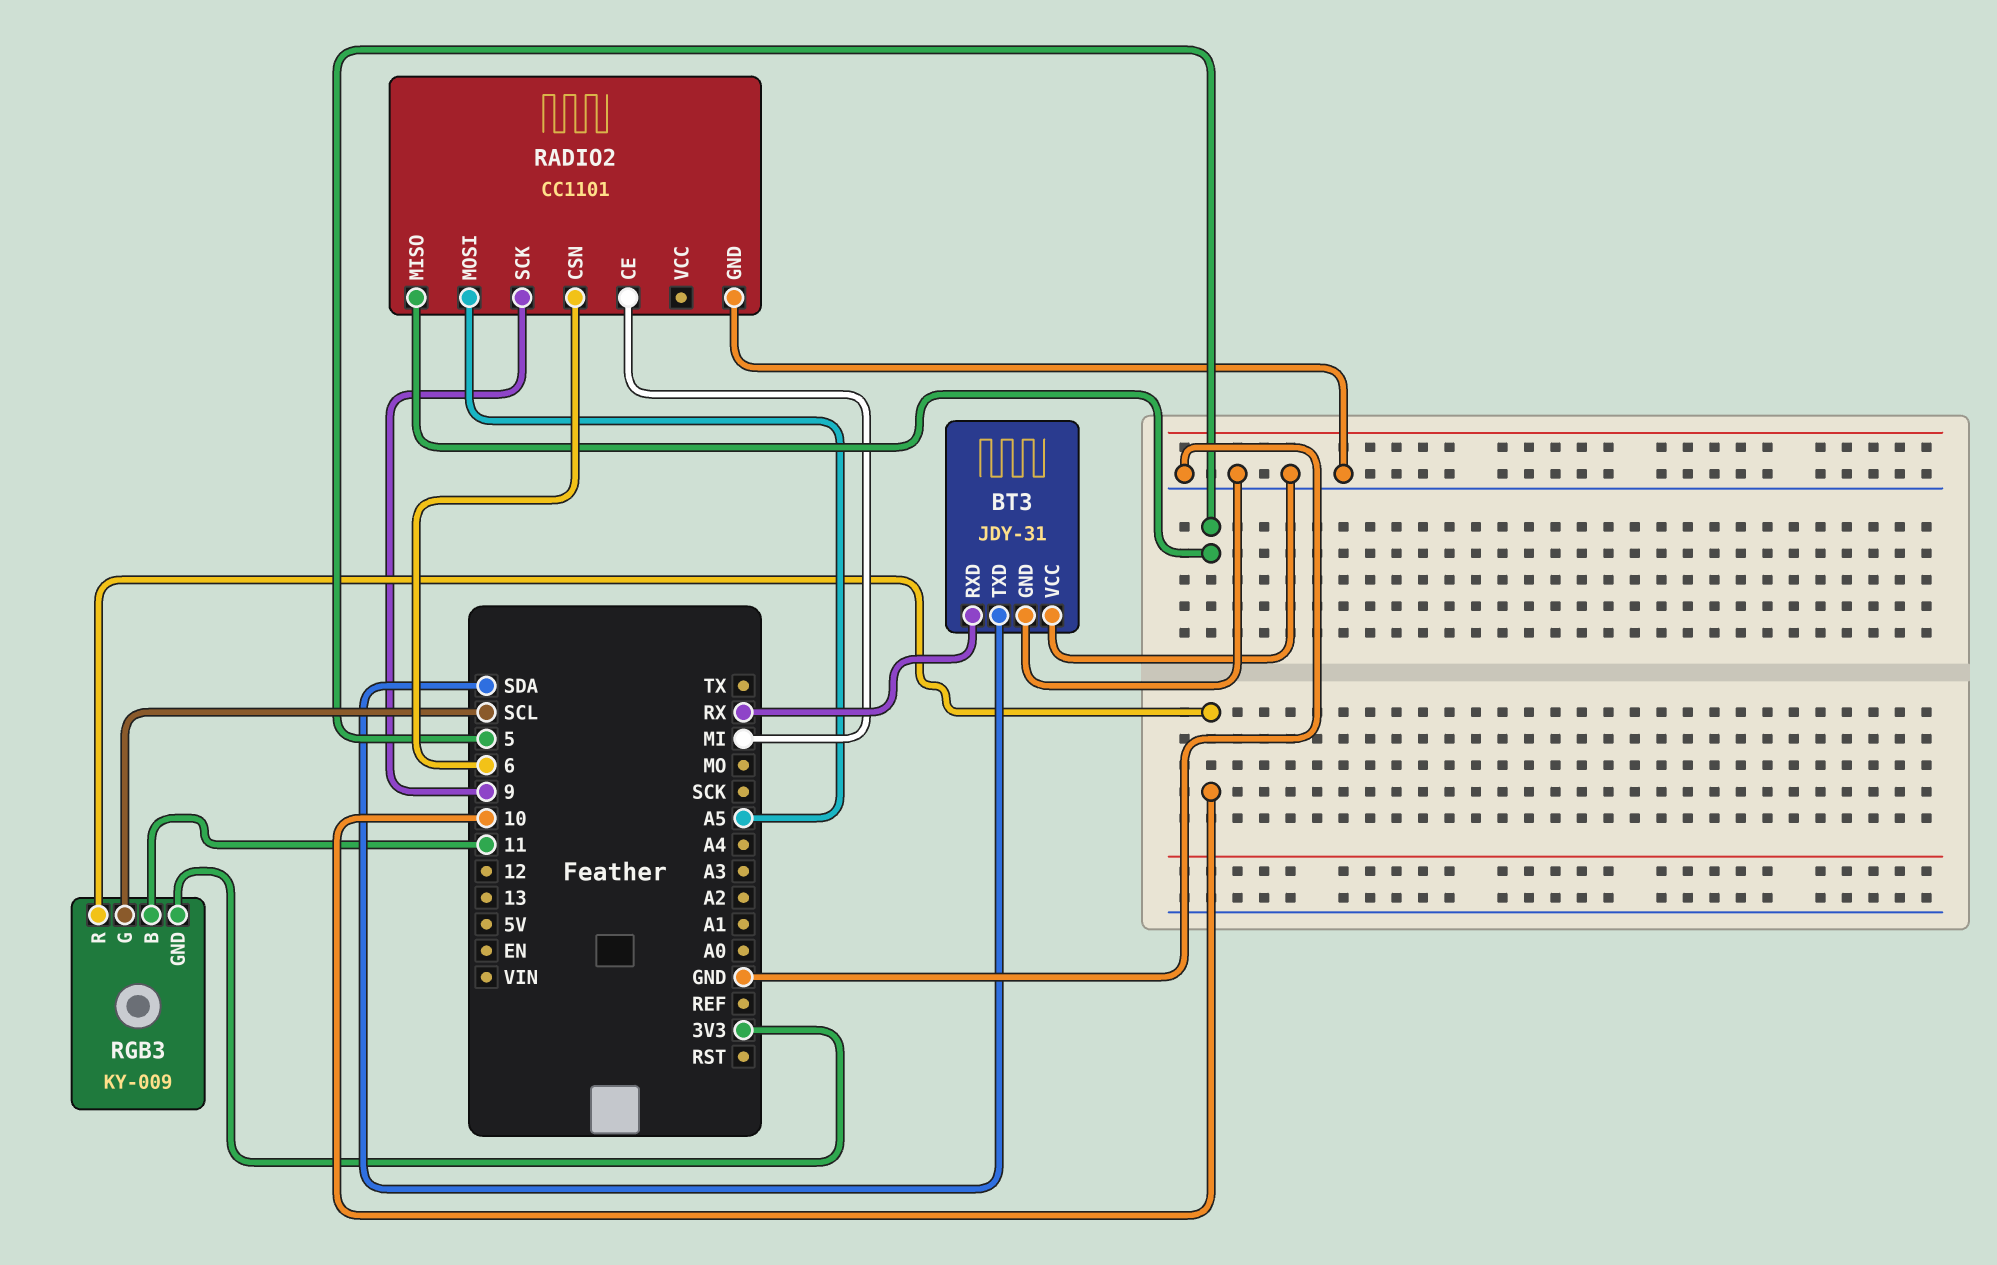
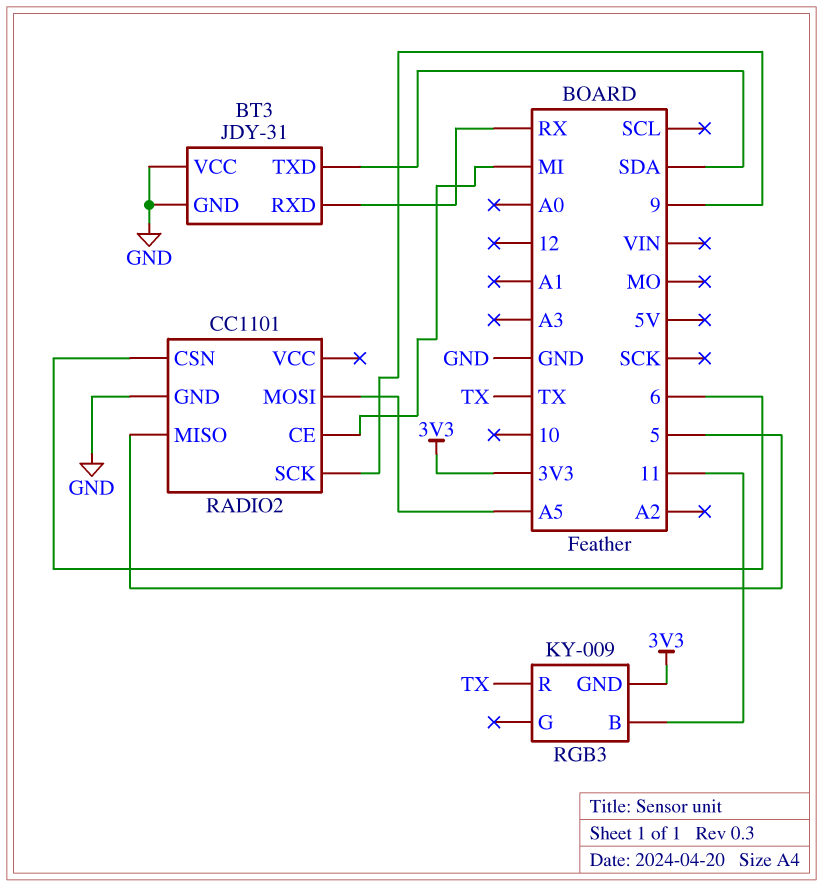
RGB3 pin G: SCL -> none
RGB3 pin R: 10 -> TX

